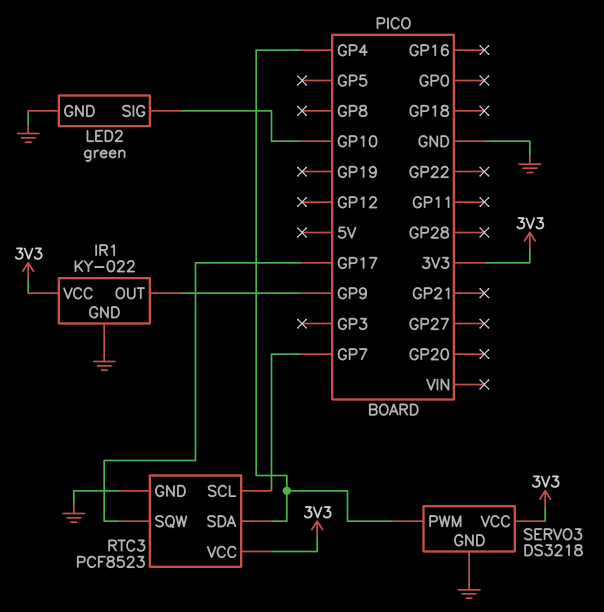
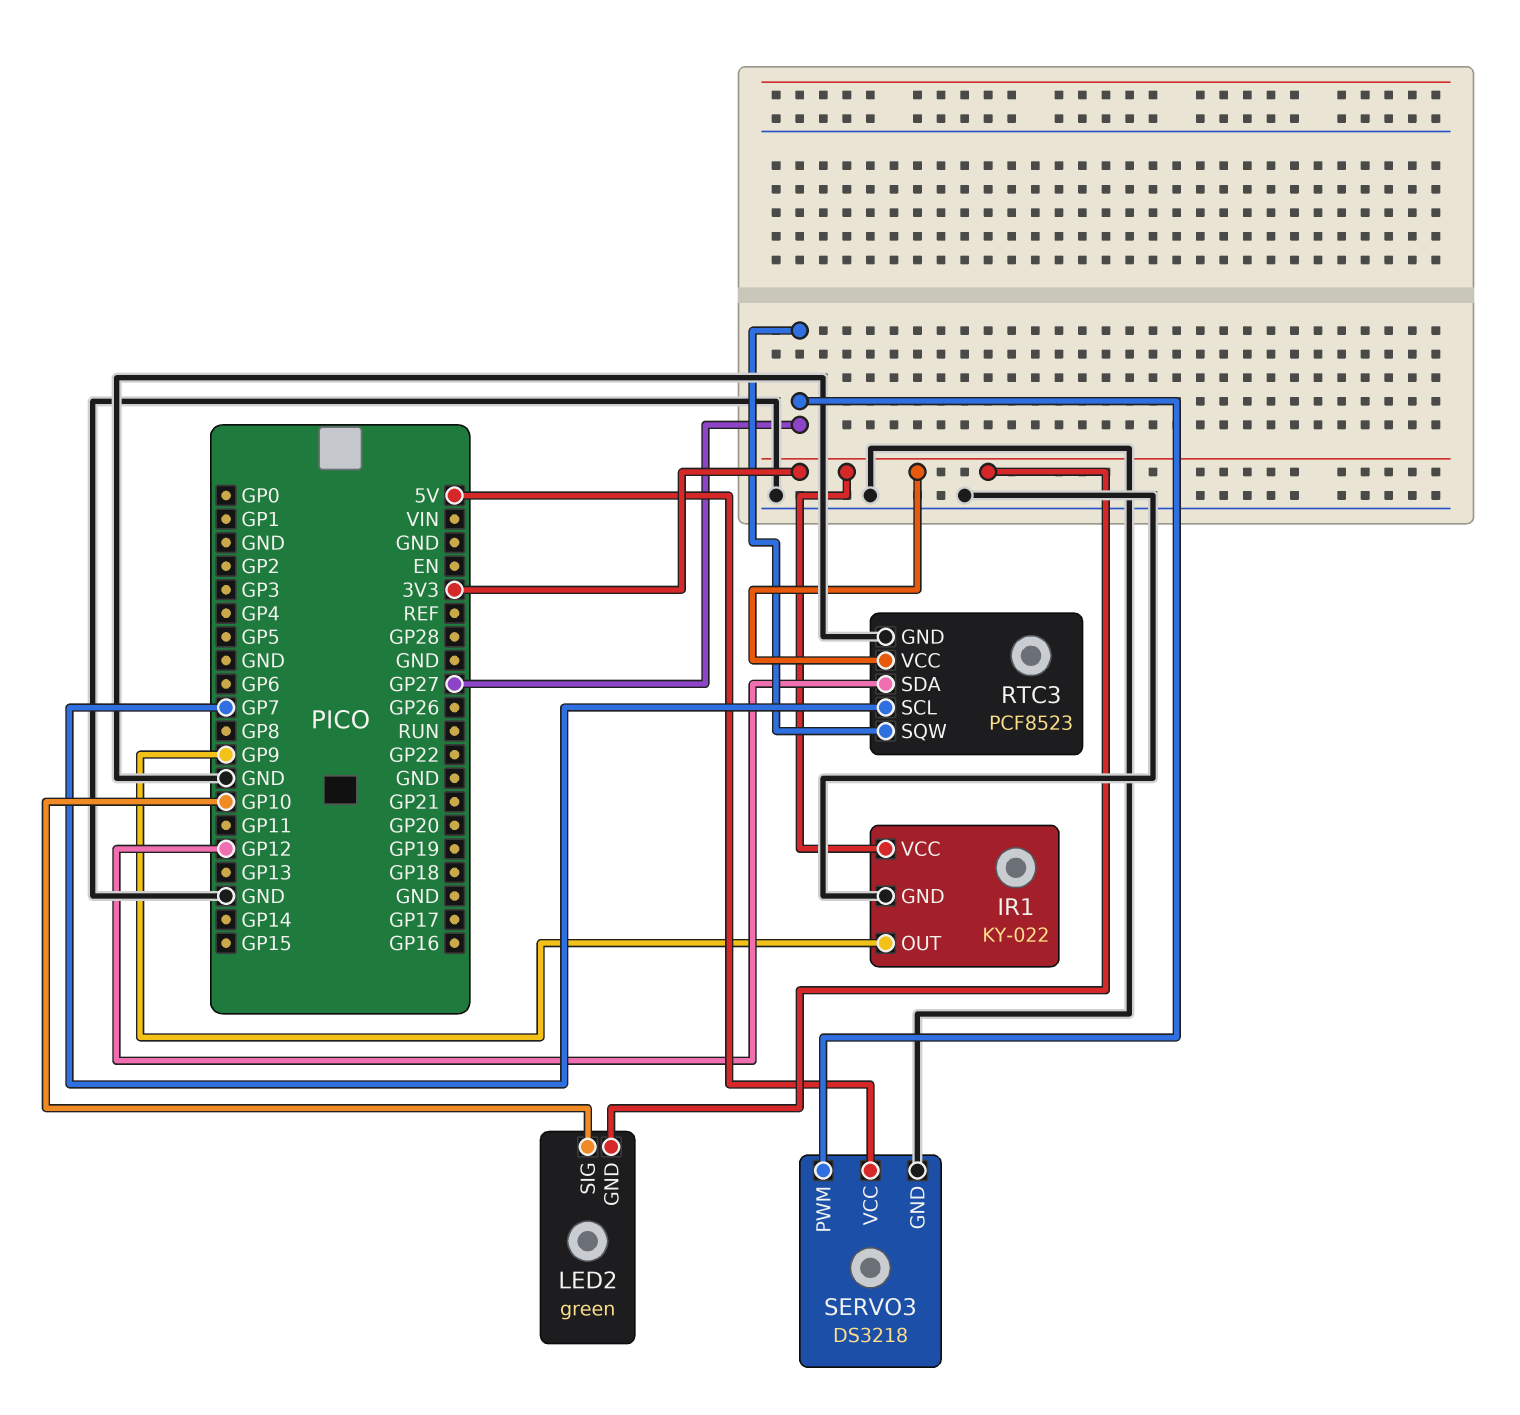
LED2 pin GND: GND -> 3V3
RTC3 pin SDA: GP4 -> GP12
RTC3 pin SQW: GP17 -> GP27
SERVO3 pin PWM: GP4 -> GP27
SERVO3 pin VCC: 3V3 -> 5V

